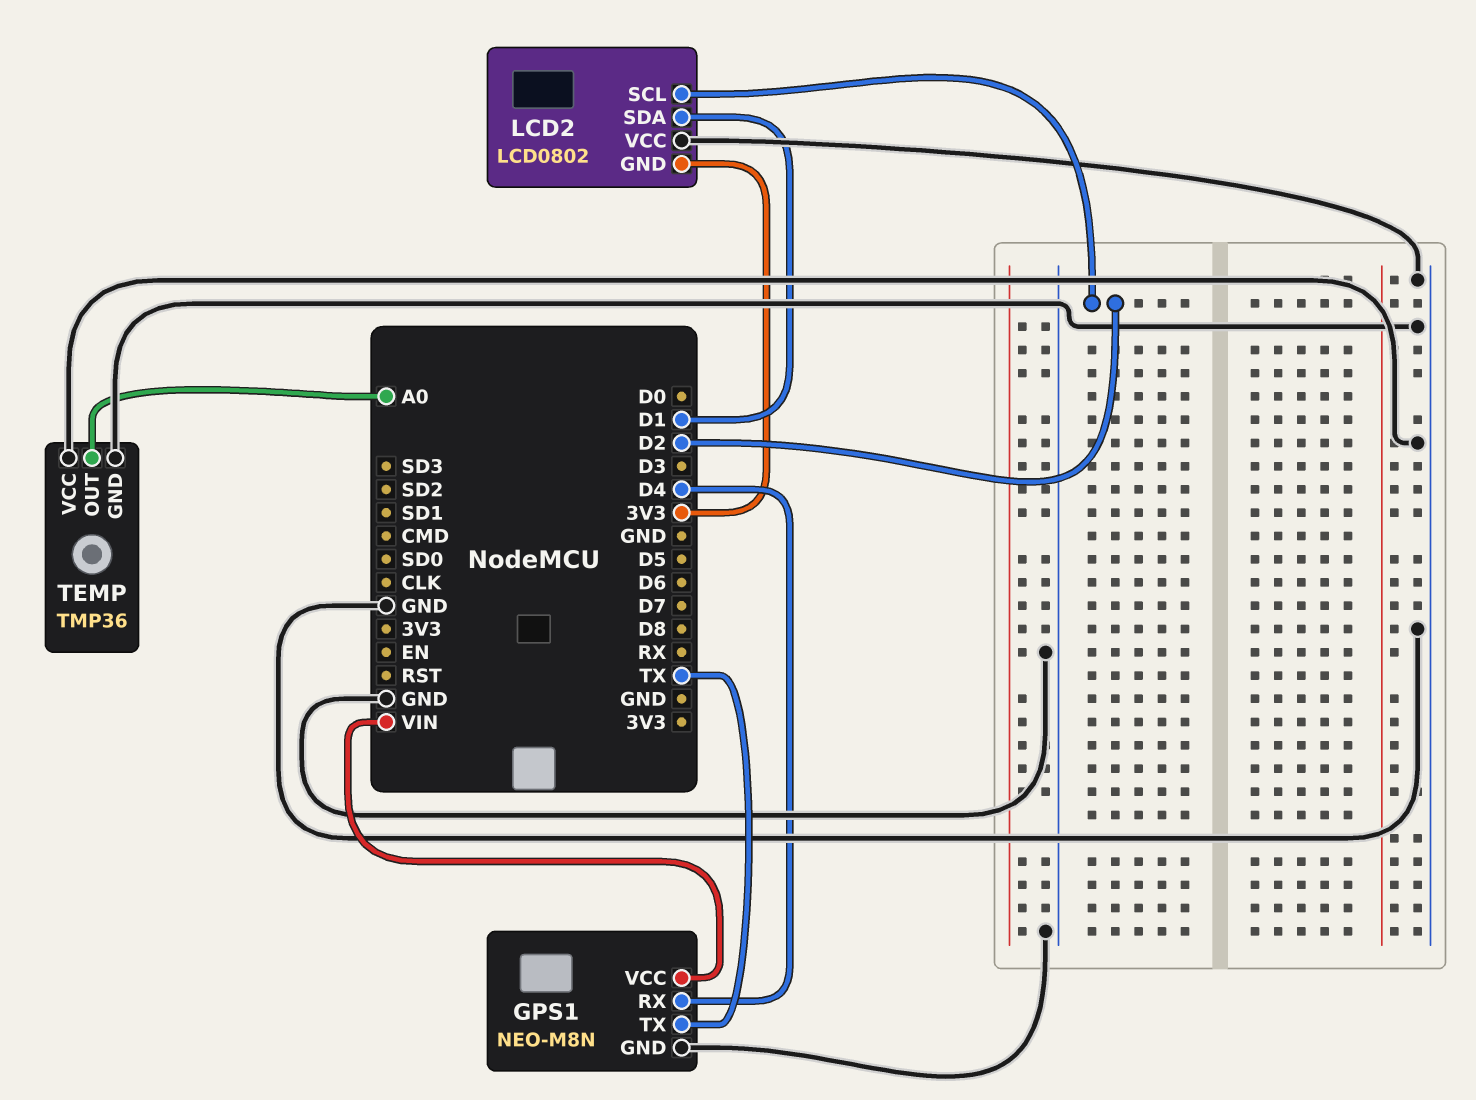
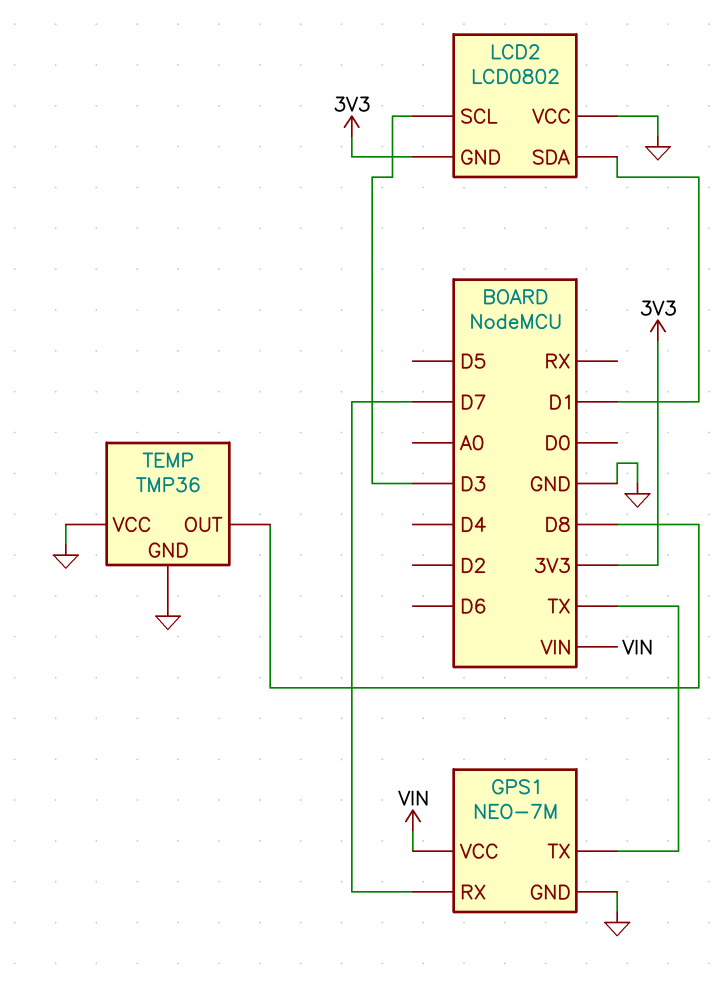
GPS1: NEO-M8N -> NEO-7M
GPS1 pin RX: D4 -> D7
LCD2 pin SCL: D2 -> D3
TEMP pin OUT: A0 -> D8

